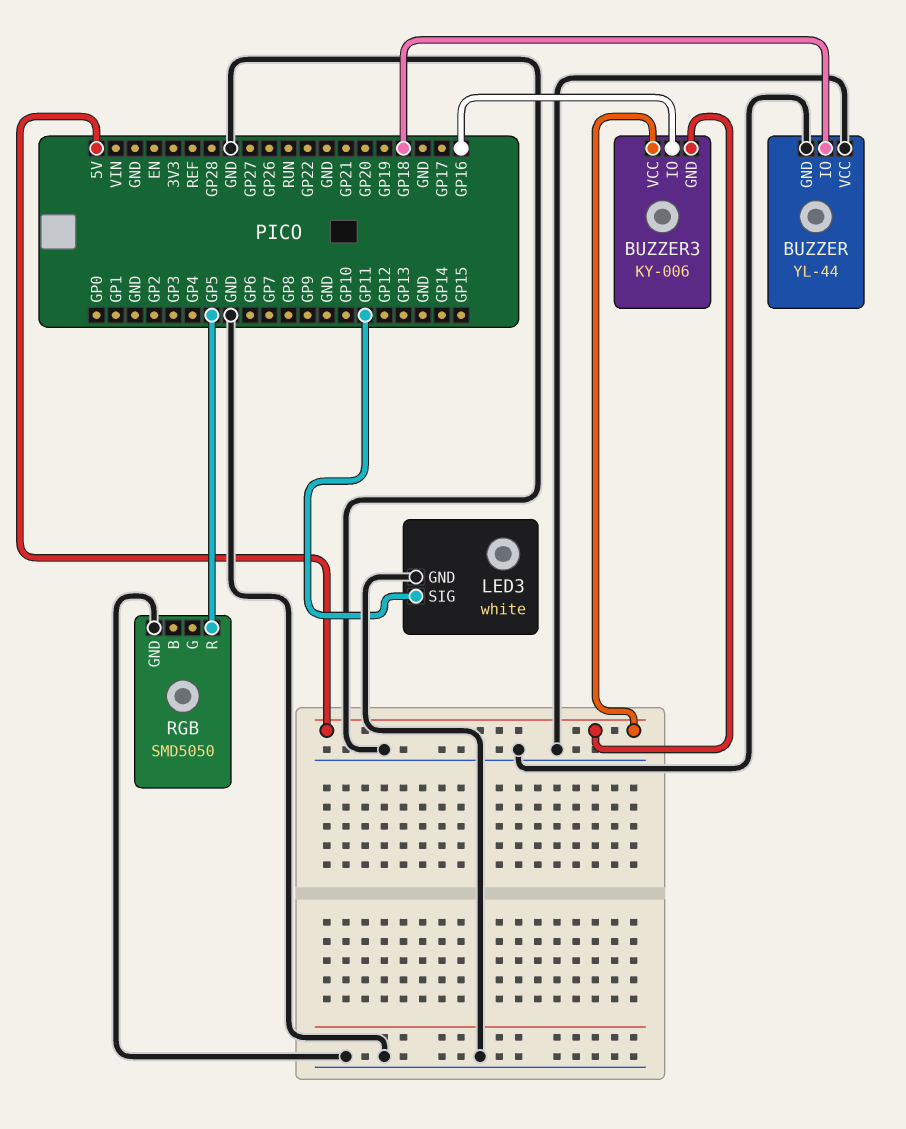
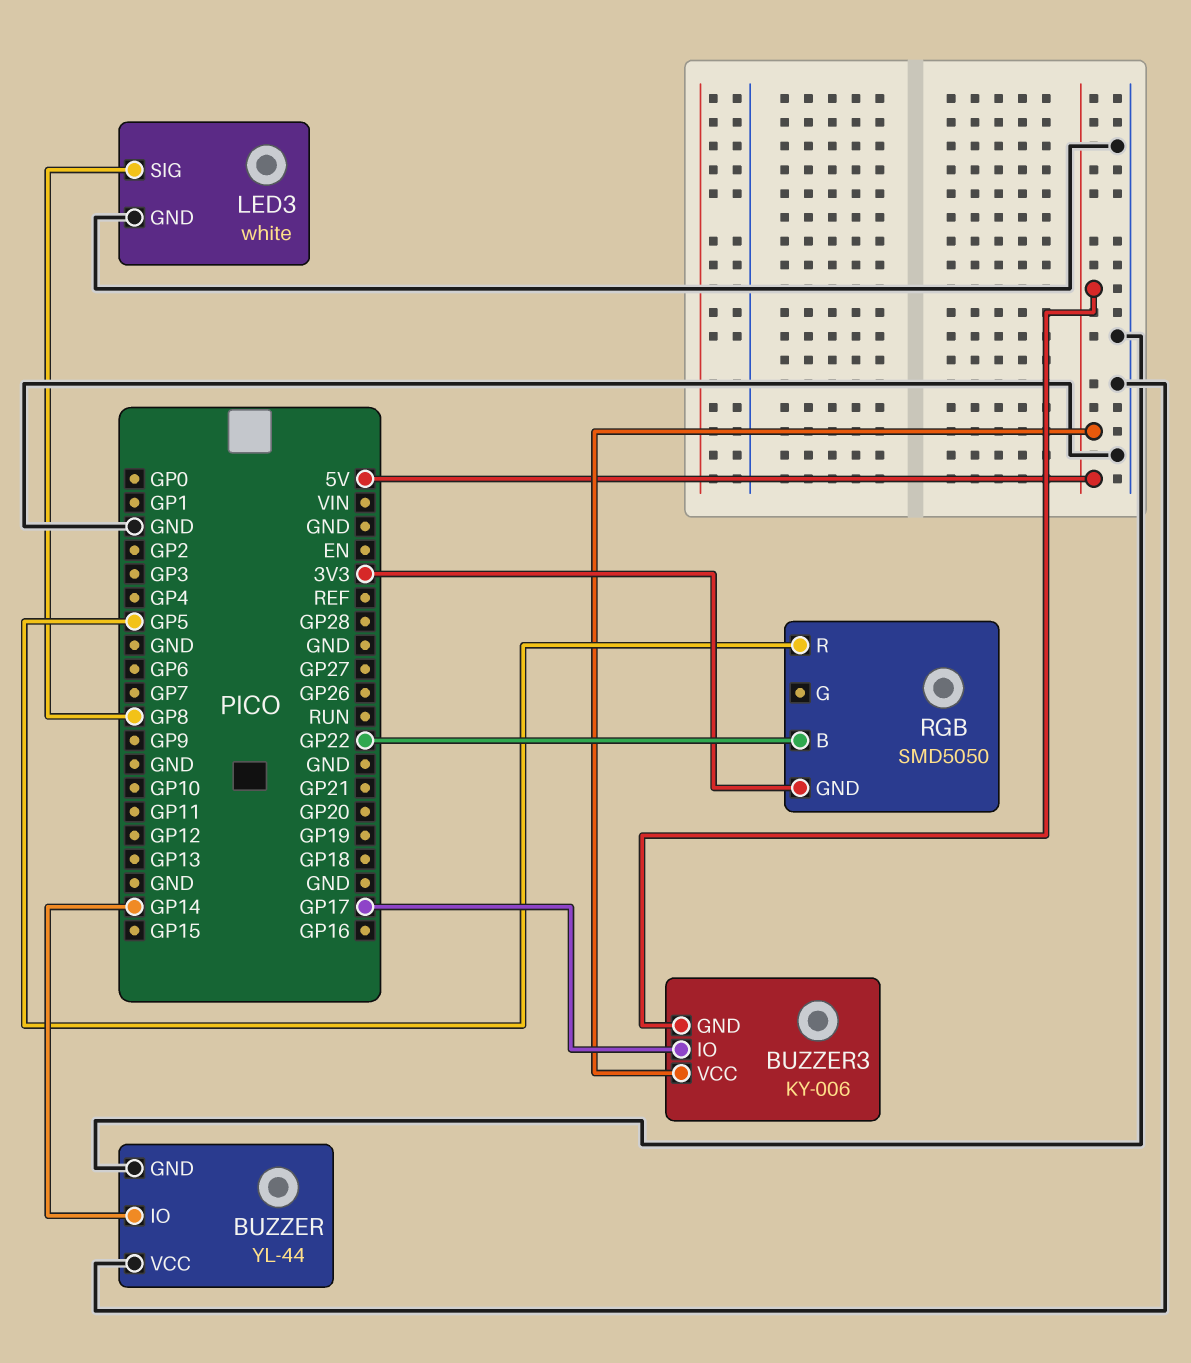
BUZZER pin IO: GP18 -> GP14
BUZZER3 pin IO: GP16 -> GP17
LED3 pin SIG: GP11 -> GP8
RGB pin B: none -> GP22
RGB pin GND: GND -> 3V3

